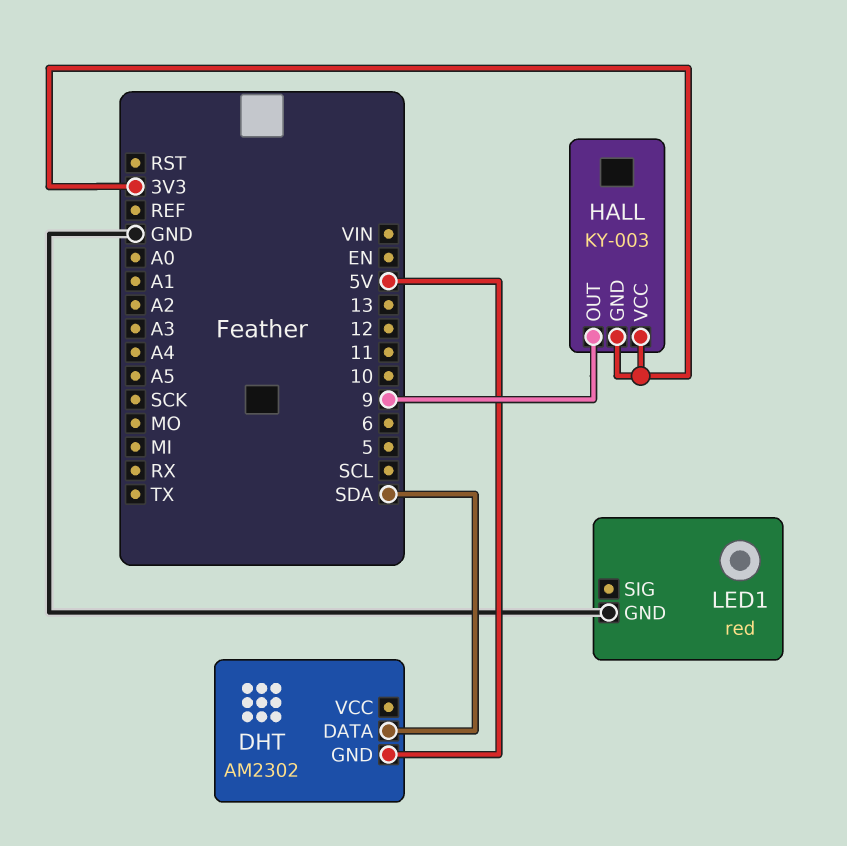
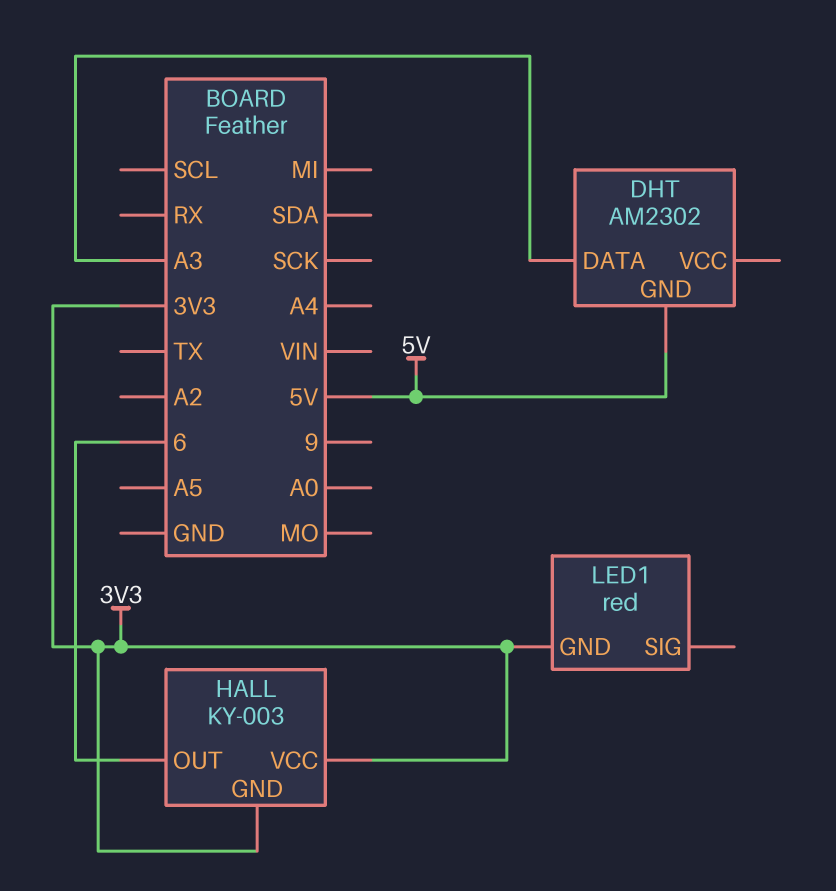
DHT pin DATA: SDA -> A3
HALL pin OUT: 9 -> 6
LED1 pin GND: GND -> 3V3

